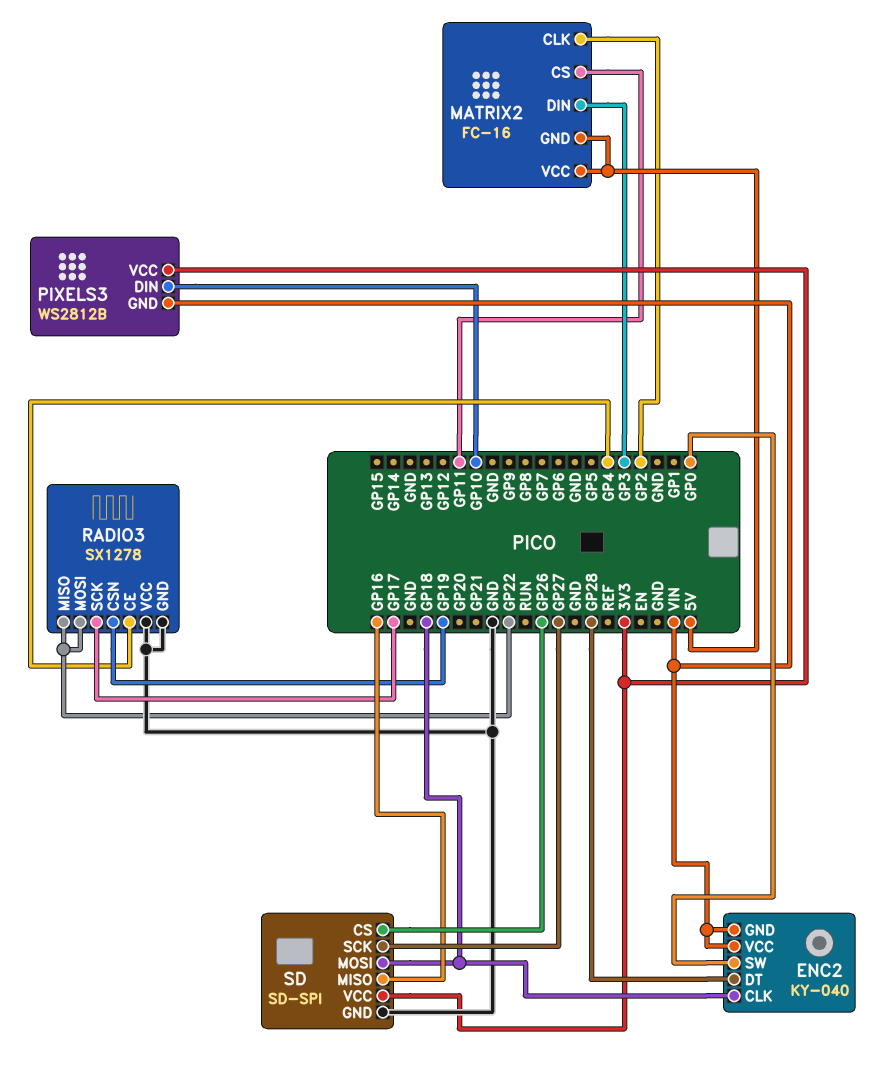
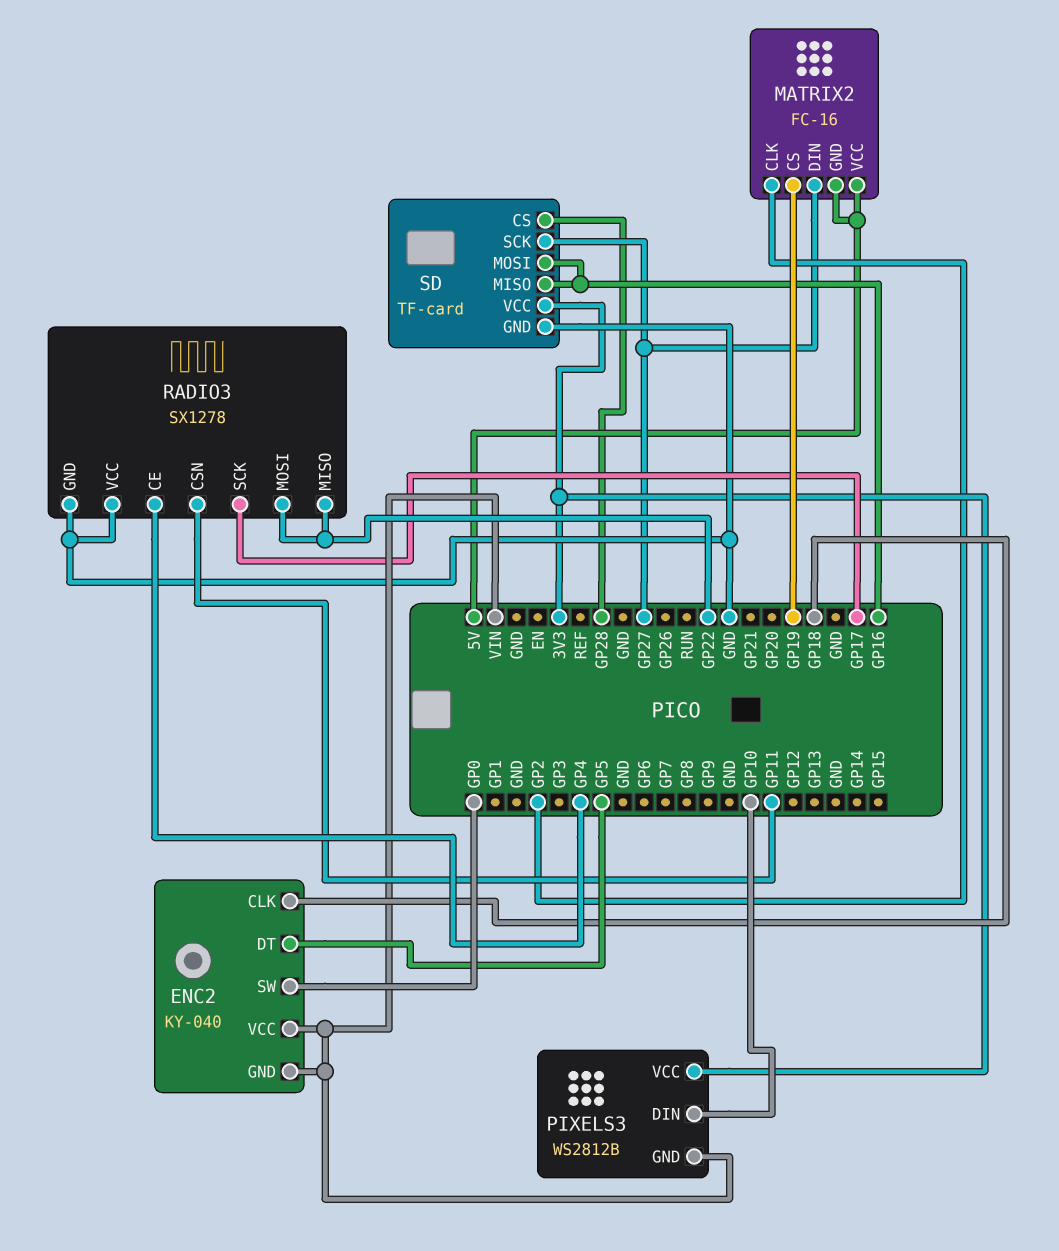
ENC2 pin DT: GP28 -> GP5
MATRIX2 pin CS: GP11 -> GP19
MATRIX2 pin DIN: GP3 -> GP27
RADIO3 pin CSN: GP19 -> GP11
SD: SD-SPI -> TF-card
SD pin CS: GP26 -> GP28
SD pin MOSI: GP18 -> GP16

